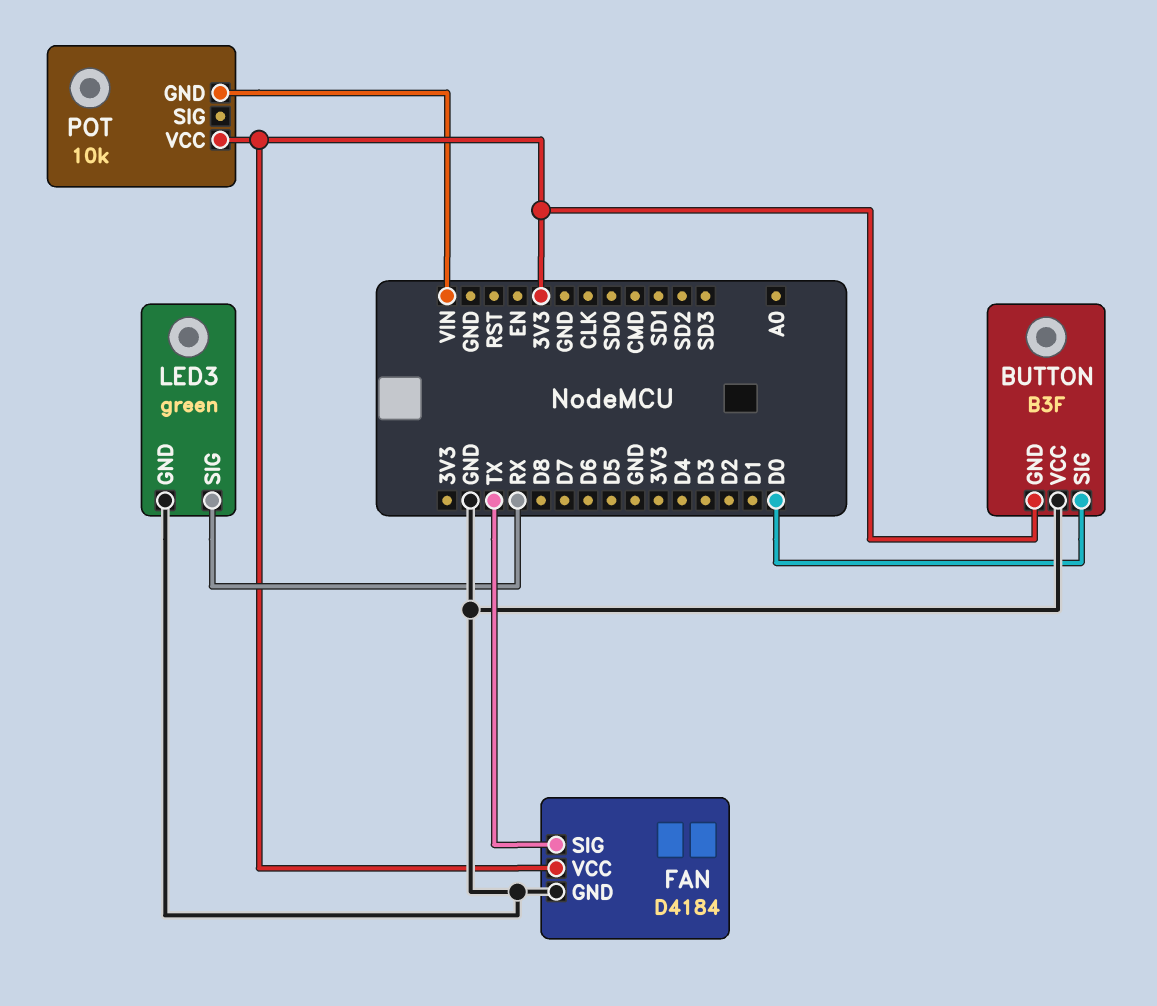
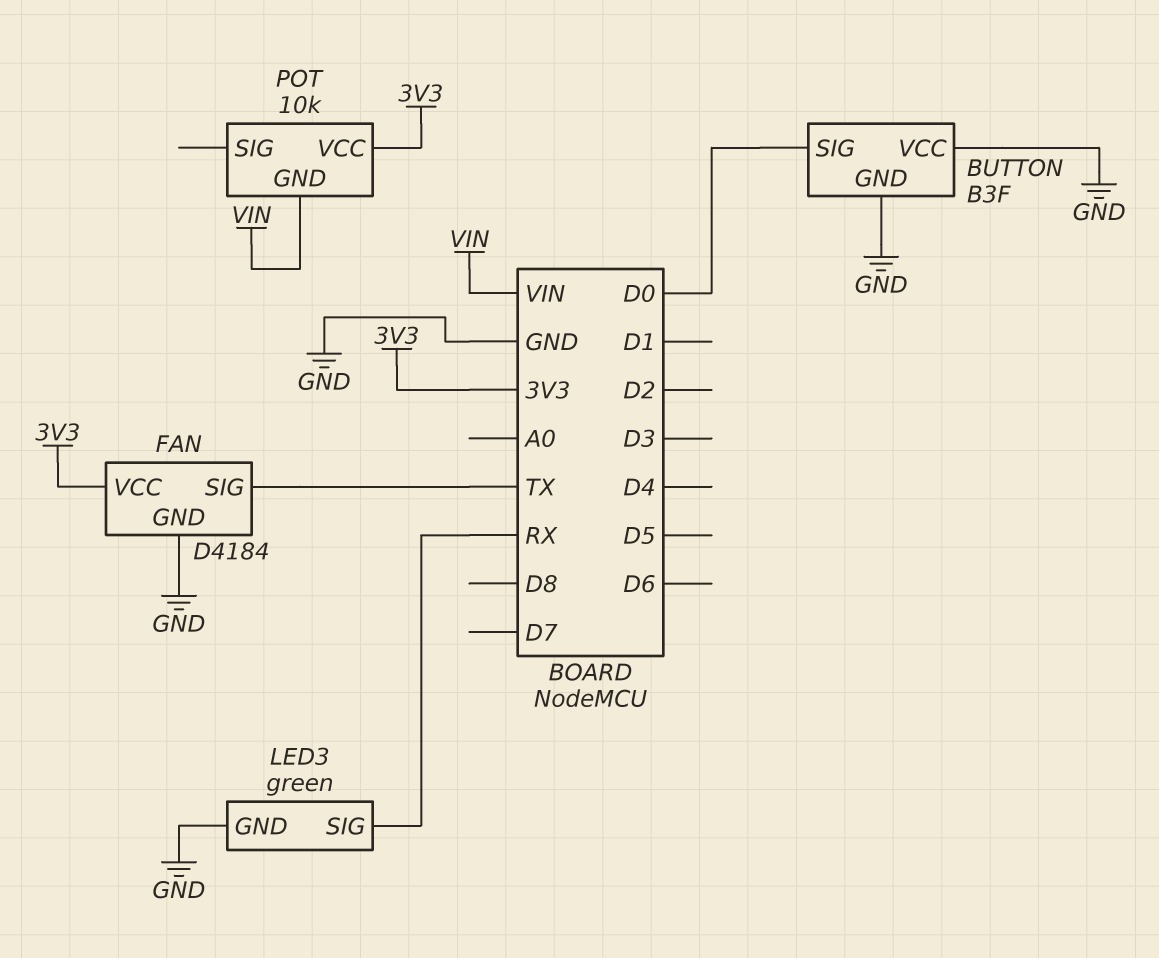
BUTTON pin GND: 3V3 -> GND

